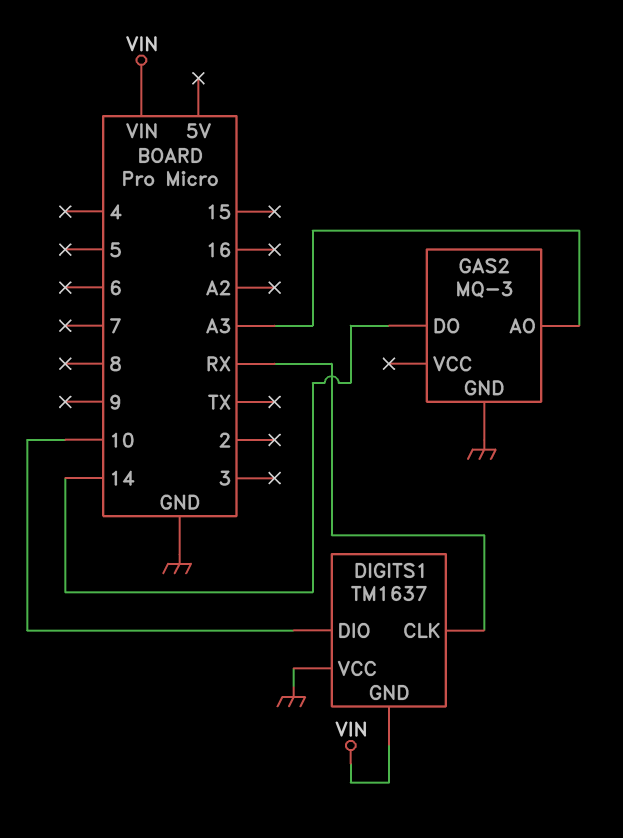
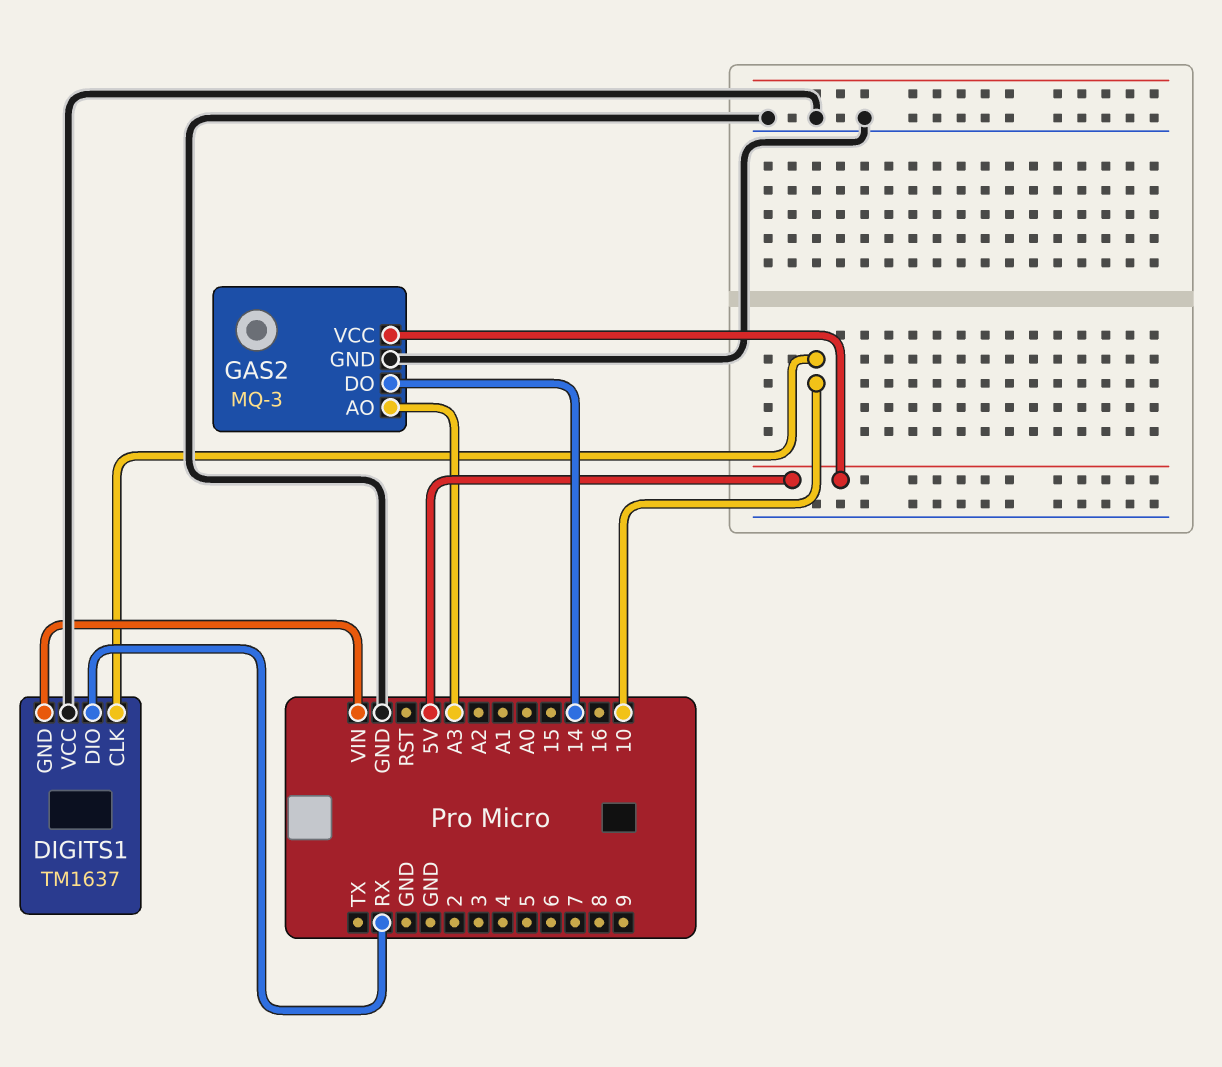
DIGITS1 pin CLK: RX -> 10
DIGITS1 pin DIO: 10 -> RX
GAS2 pin VCC: none -> 5V

